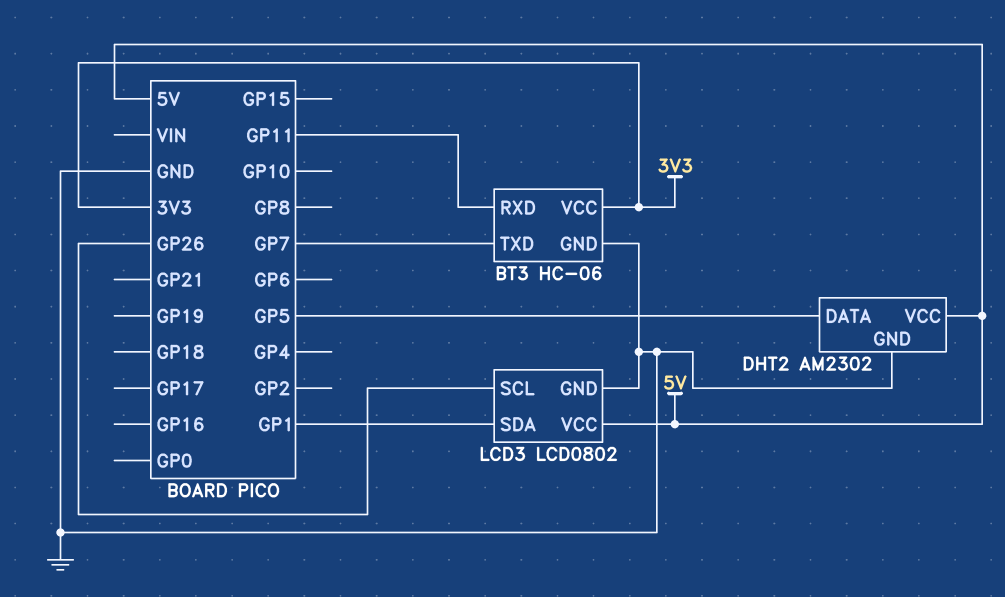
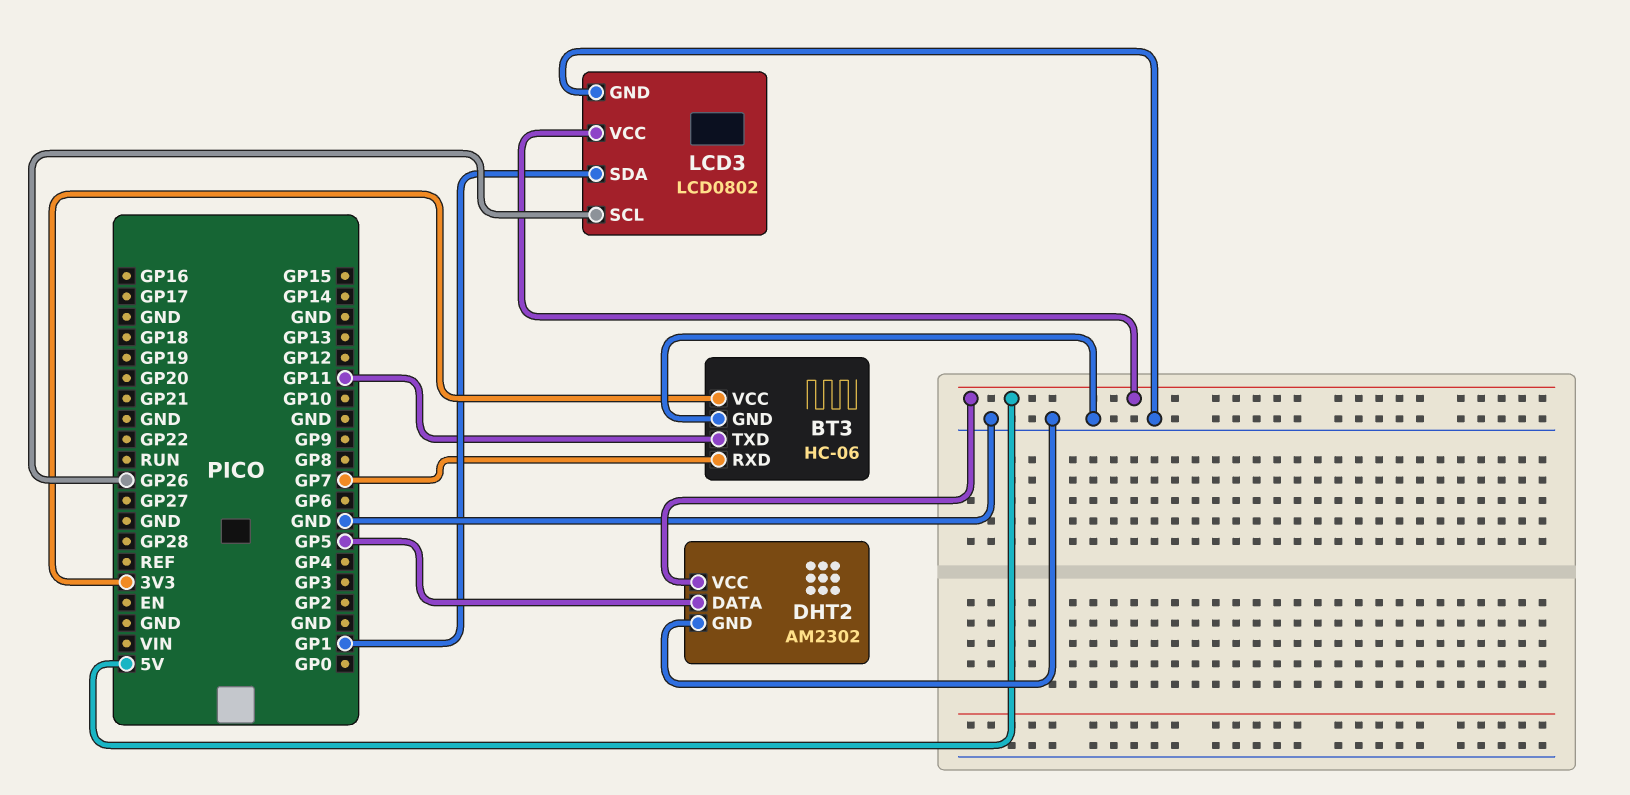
BT3 pin RXD: GP11 -> GP7
BT3 pin TXD: GP7 -> GP11

